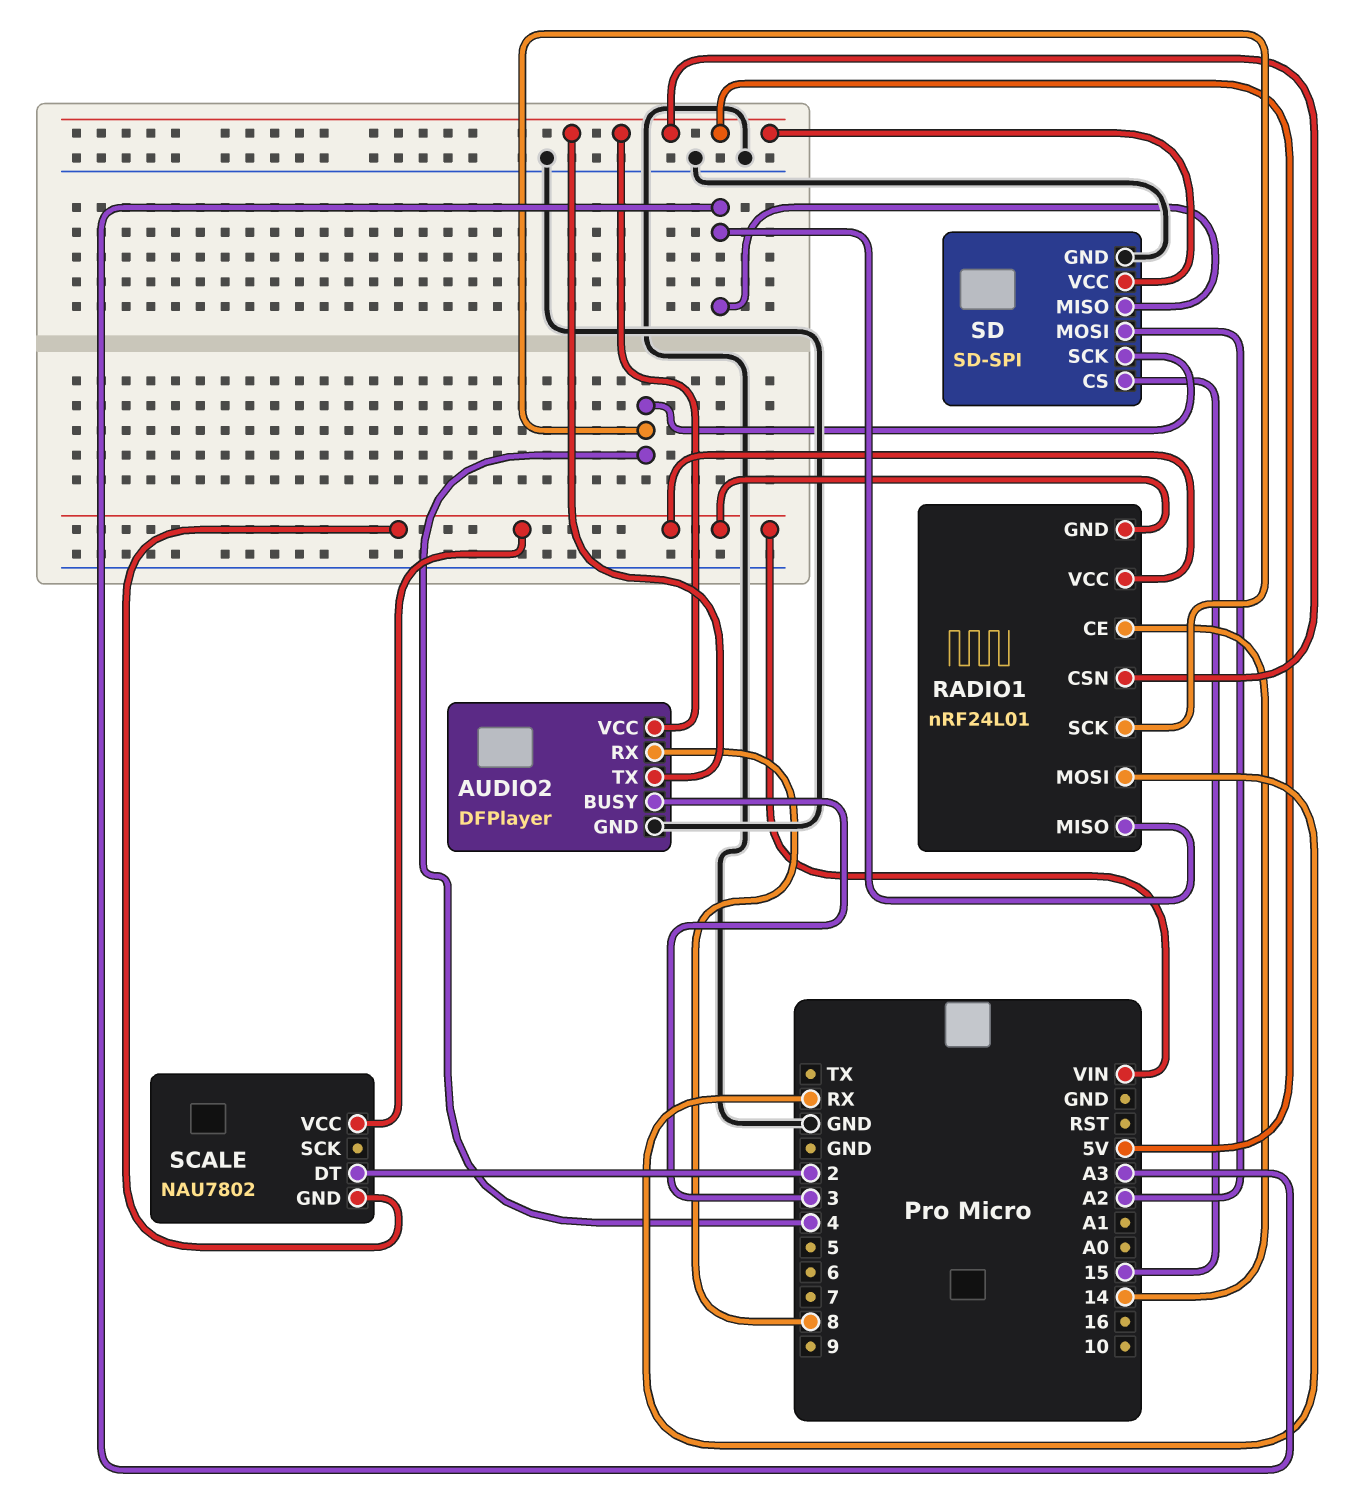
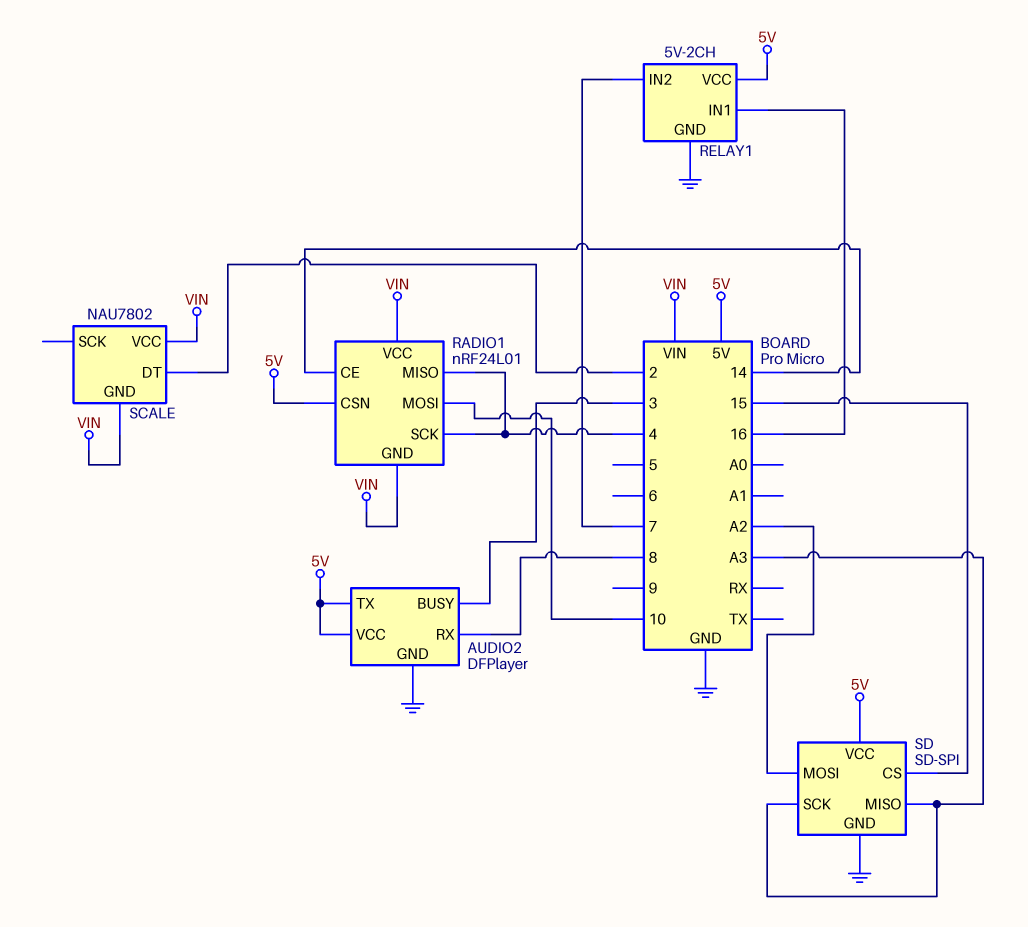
RADIO1 pin MISO: A3 -> 4
RADIO1 pin MOSI: RX -> 10
RELAY1: none -> 5V-2CH
RELAY1 pin GND: none -> GND
RELAY1 pin IN1: none -> 16
RELAY1 pin IN2: none -> 7
RELAY1 pin VCC: none -> 5V
SD pin SCK: 4 -> A3

